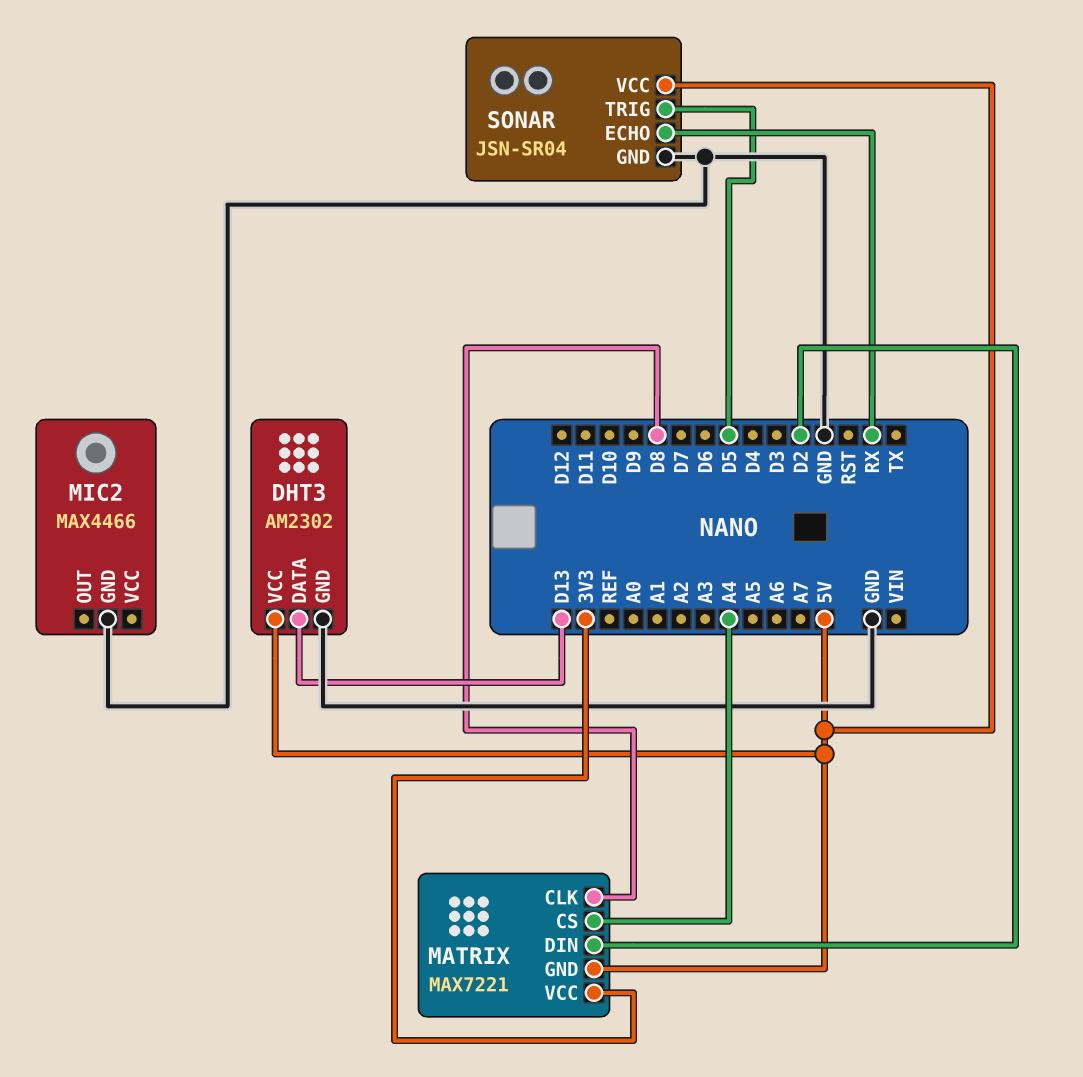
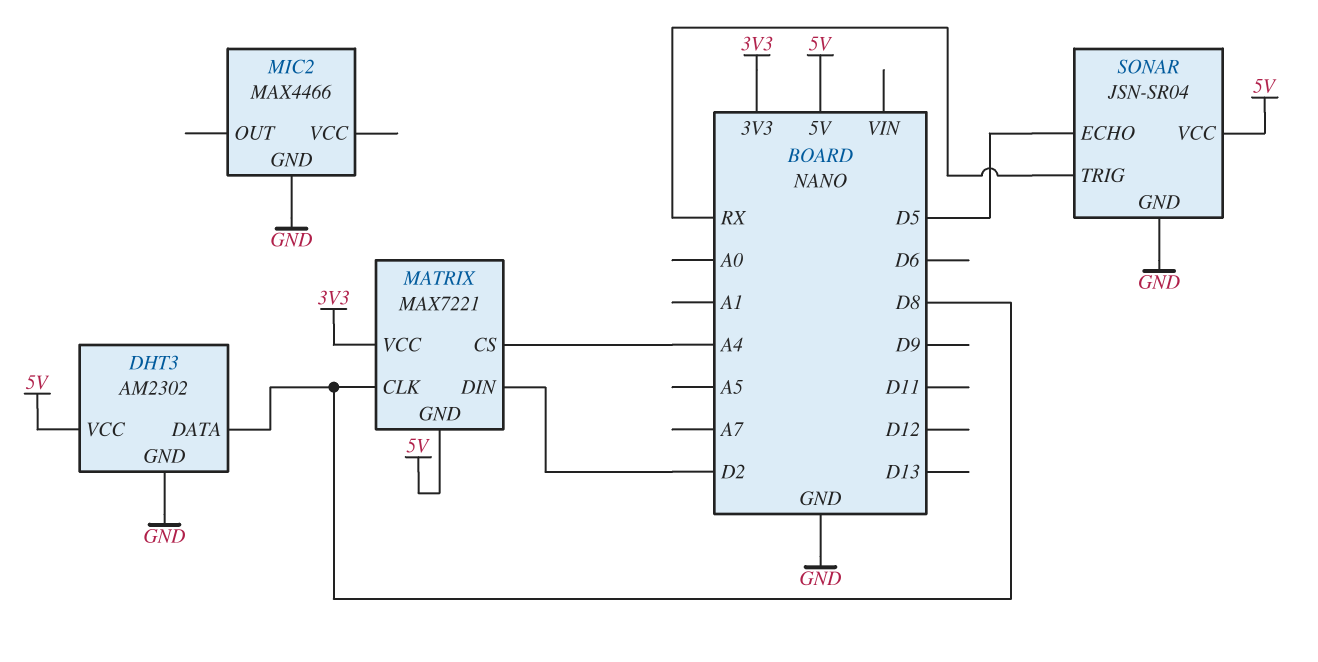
DHT3 pin DATA: D13 -> D8
SONAR pin ECHO: RX -> D5
SONAR pin TRIG: D5 -> RX

